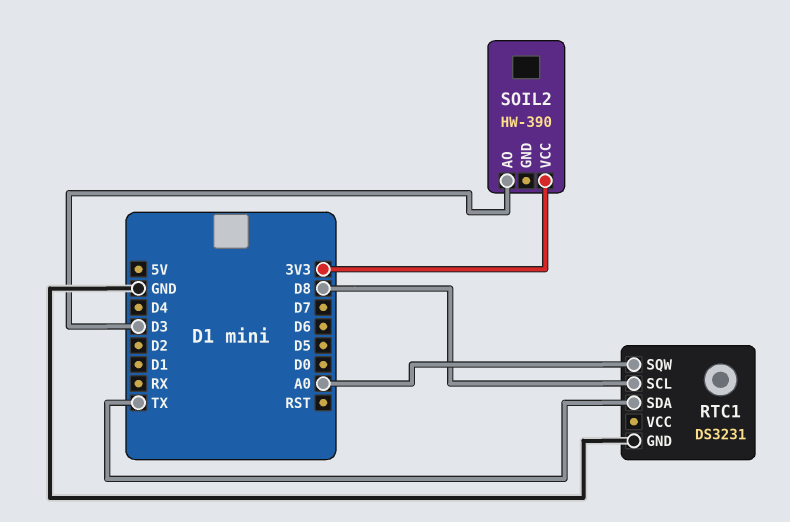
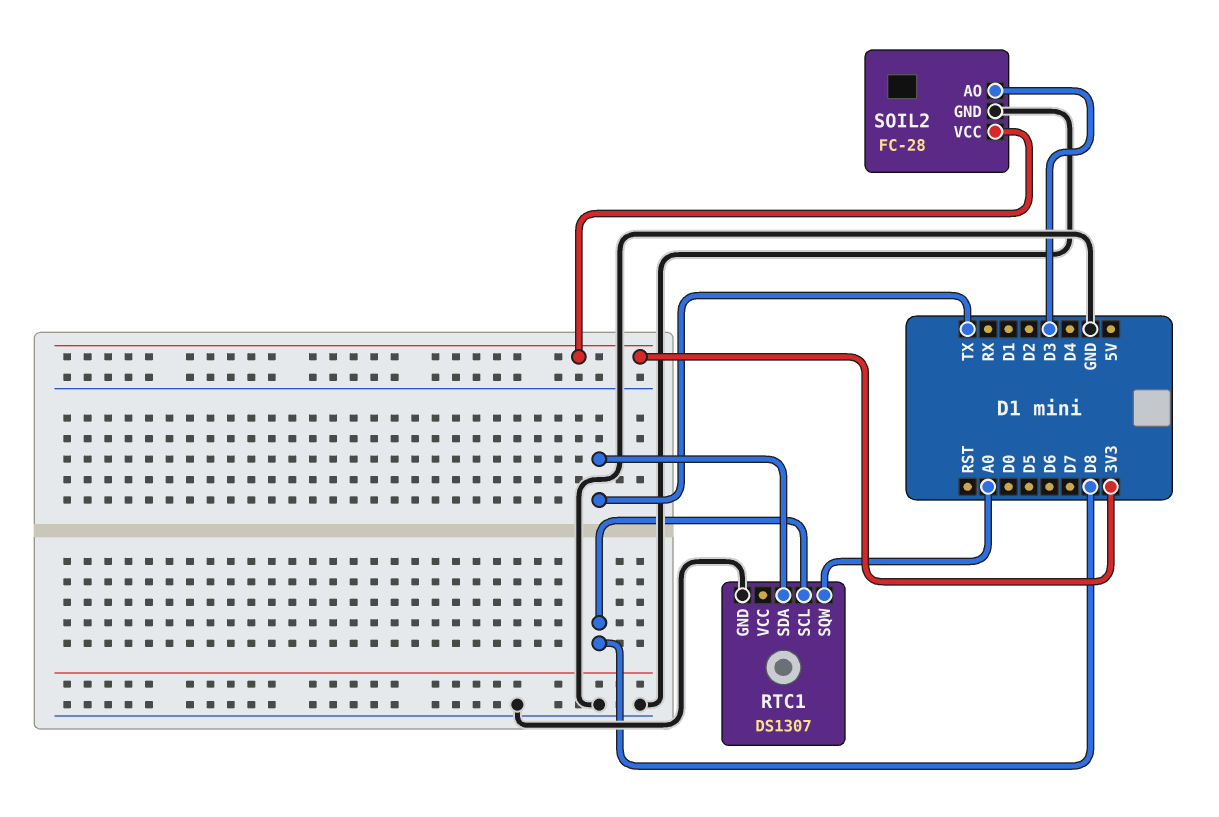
RTC1: DS3231 -> DS1307
SOIL2: HW-390 -> FC-28
SOIL2 pin GND: none -> GND

